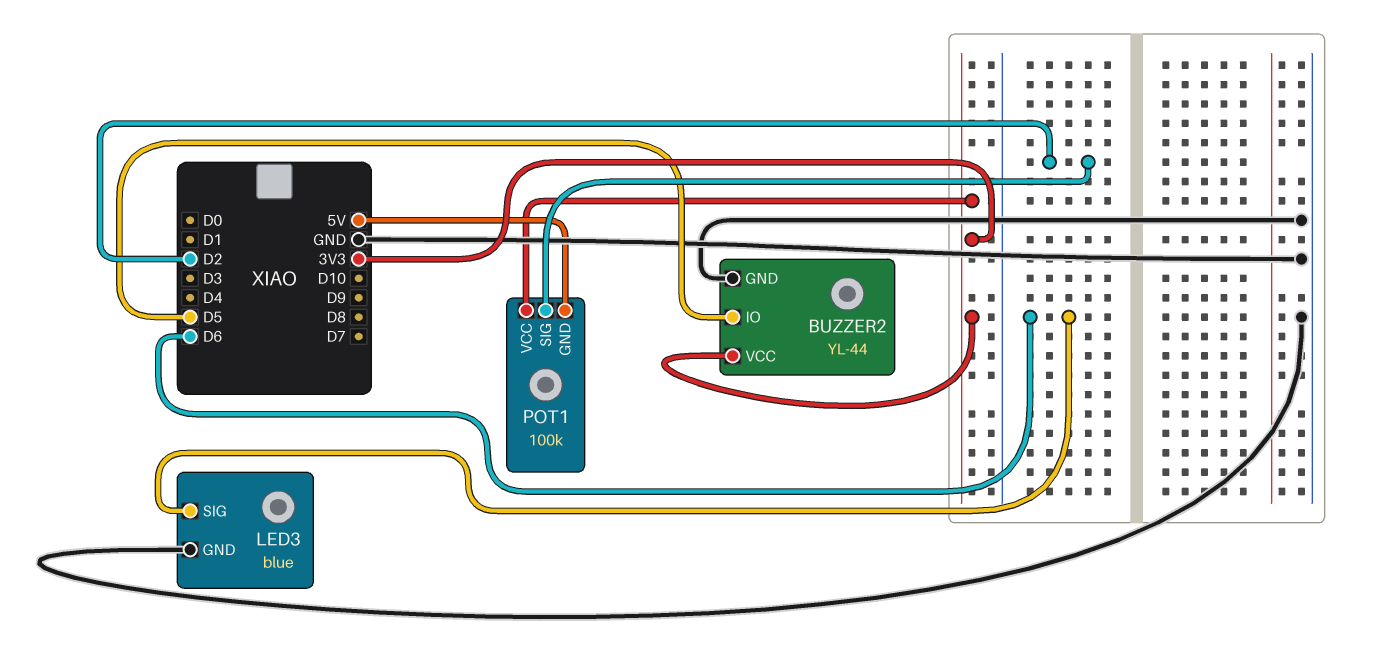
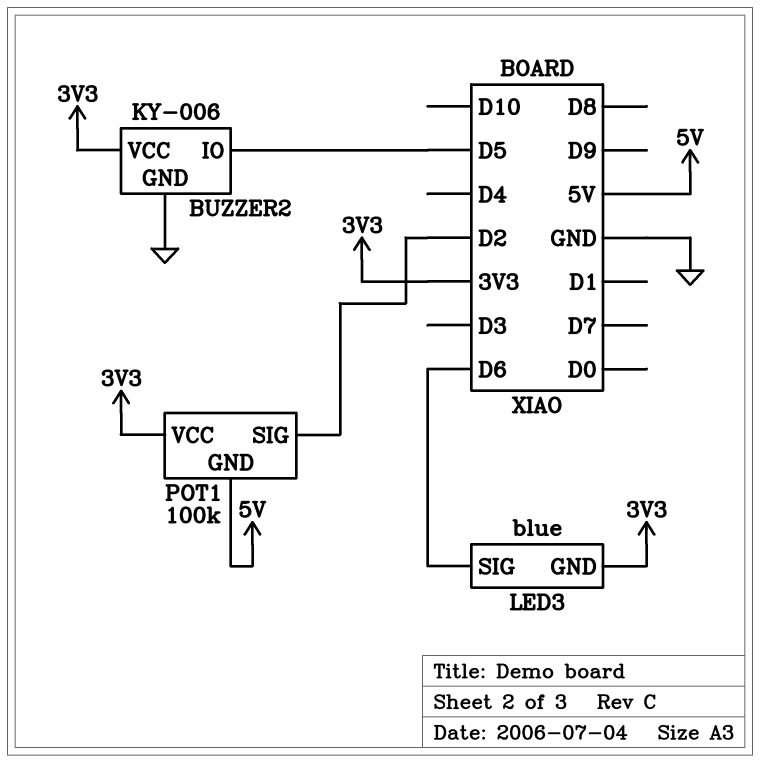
BUZZER2: YL-44 -> KY-006
LED3 pin GND: GND -> 3V3

